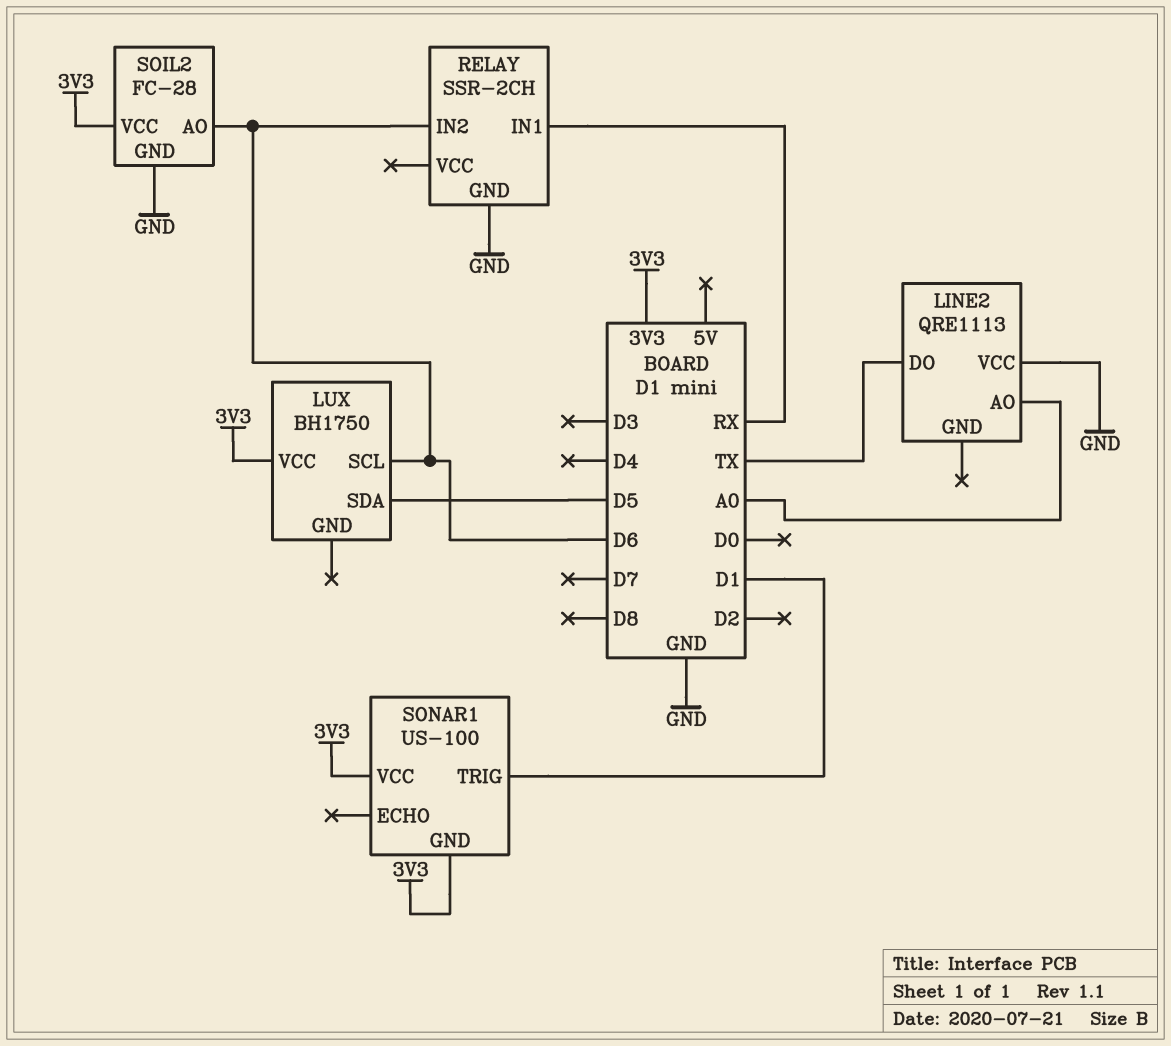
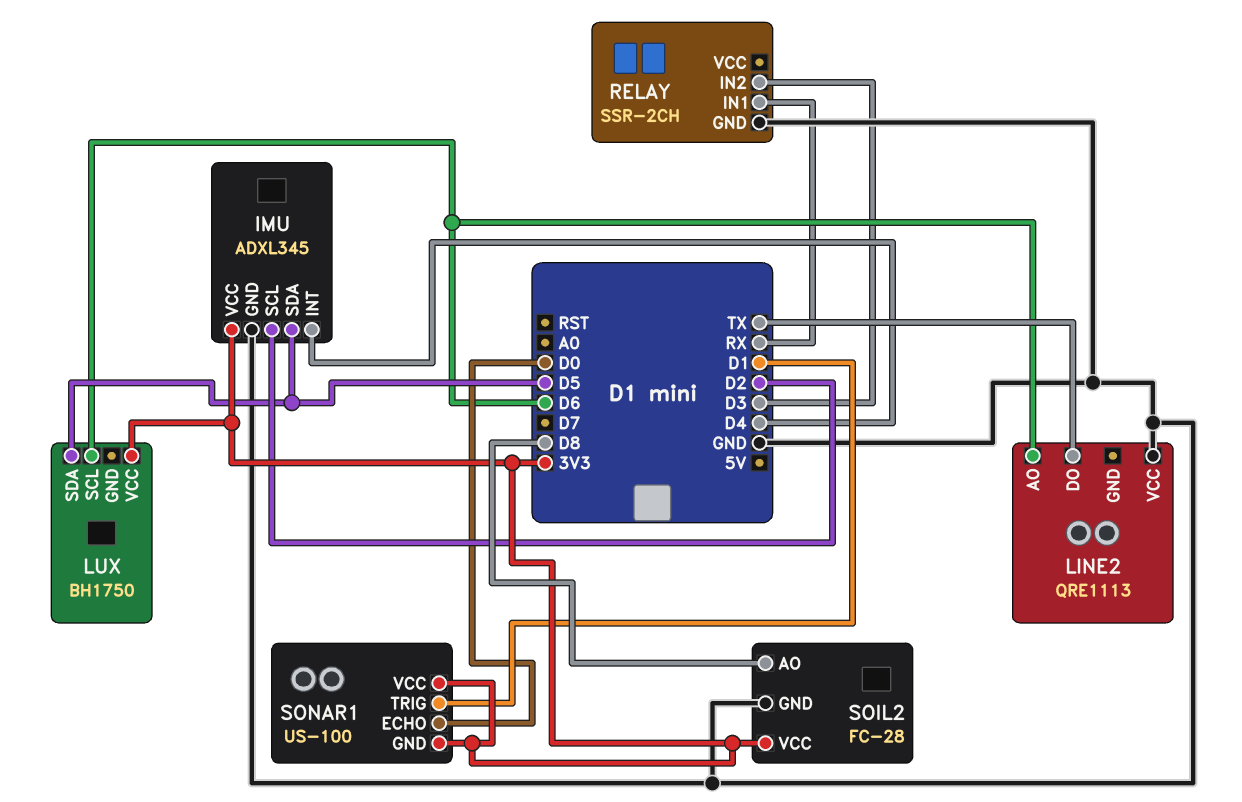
IMU: none -> ADXL345
IMU pin GND: none -> GND
IMU pin INT: none -> D4
IMU pin SCL: none -> D2
IMU pin SDA: none -> D5
IMU pin VCC: none -> 3V3
LINE2 pin AO: A0 -> D6
RELAY pin IN2: D6 -> D3
SOIL2 pin AO: D6 -> D8
SONAR1 pin ECHO: none -> D0

